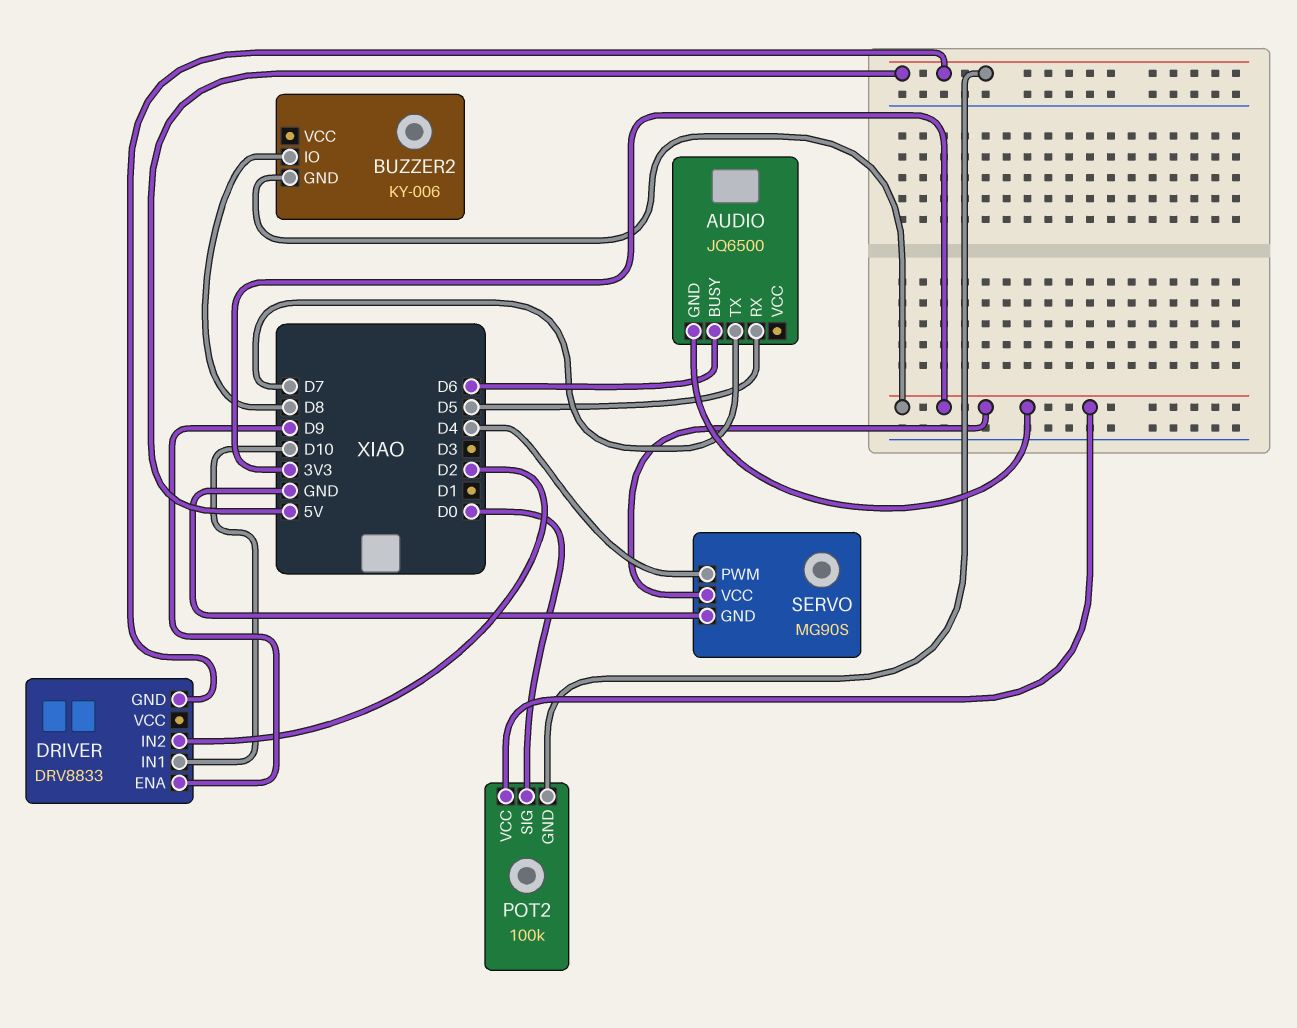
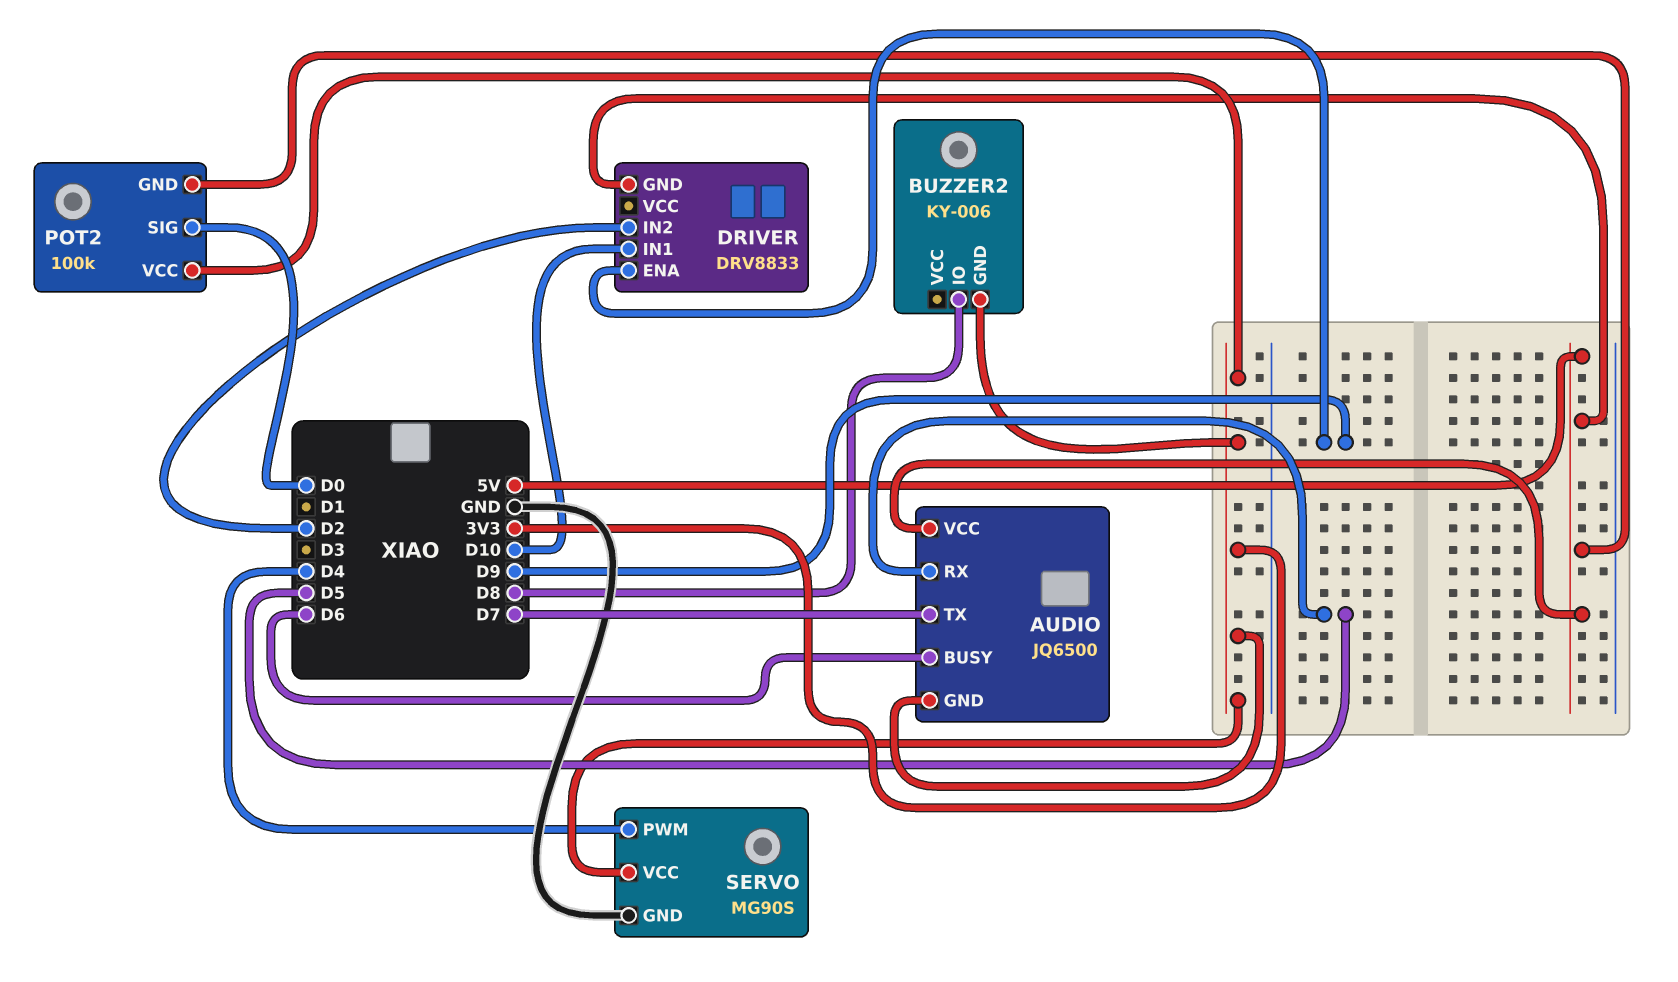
AUDIO pin VCC: none -> 5V

